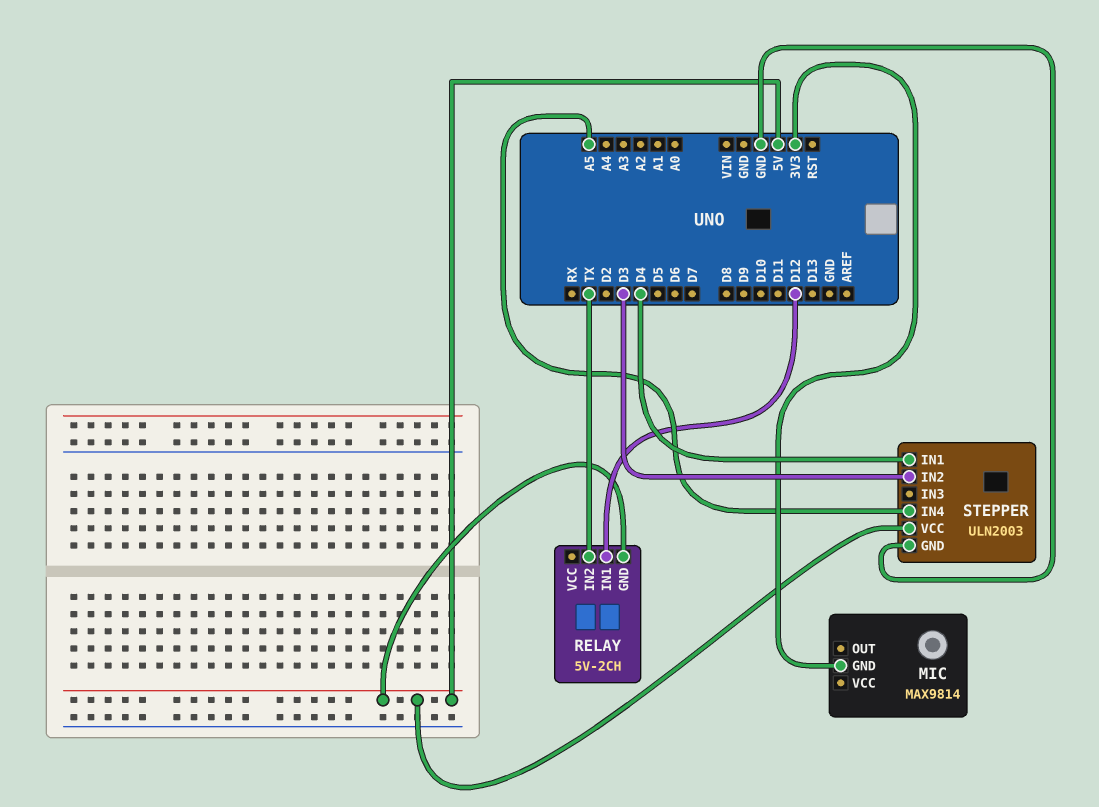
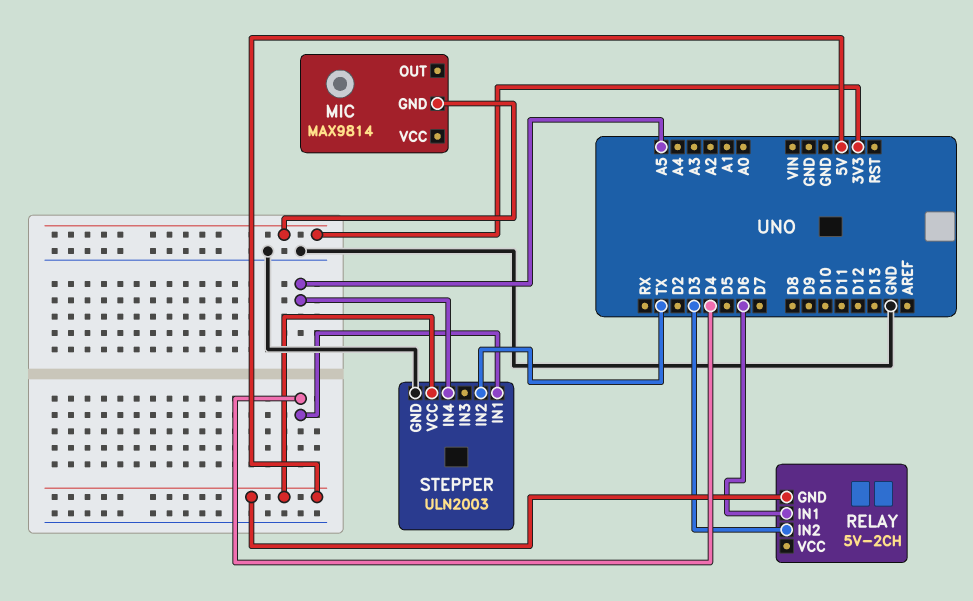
RELAY pin IN1: D12 -> D6
RELAY pin IN2: TX -> D3
STEPPER pin IN2: D3 -> TX

